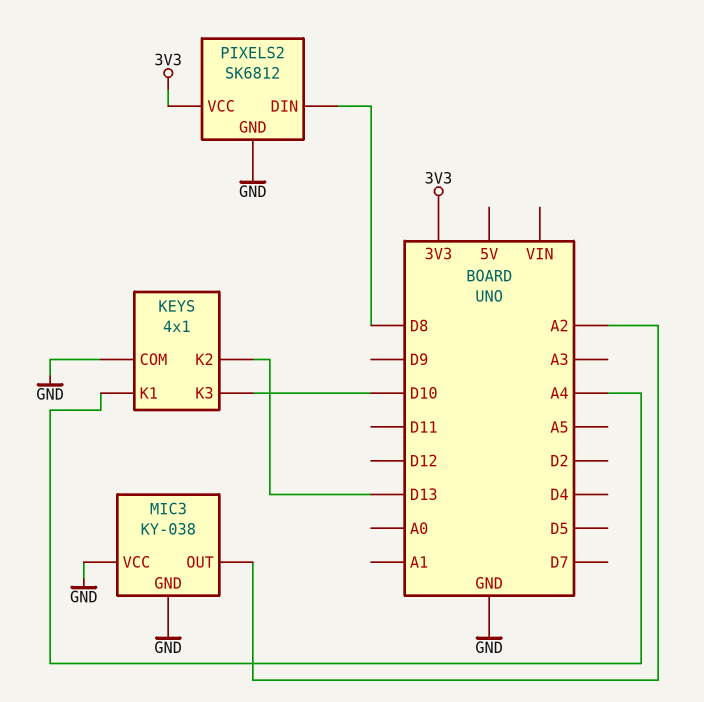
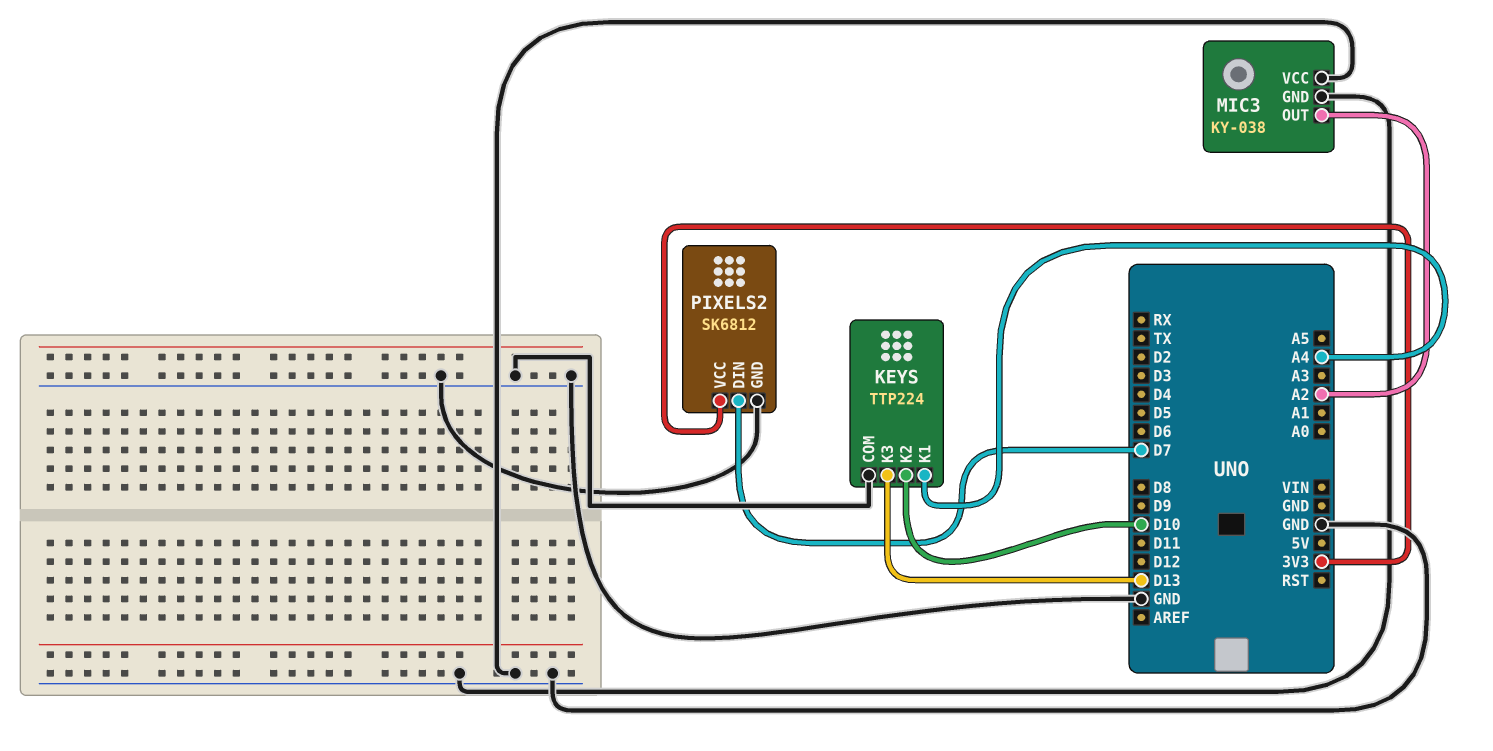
KEYS: 4x1 -> TTP224
KEYS pin K2: D13 -> D10
KEYS pin K3: D10 -> D13
PIXELS2 pin DIN: D8 -> D7

